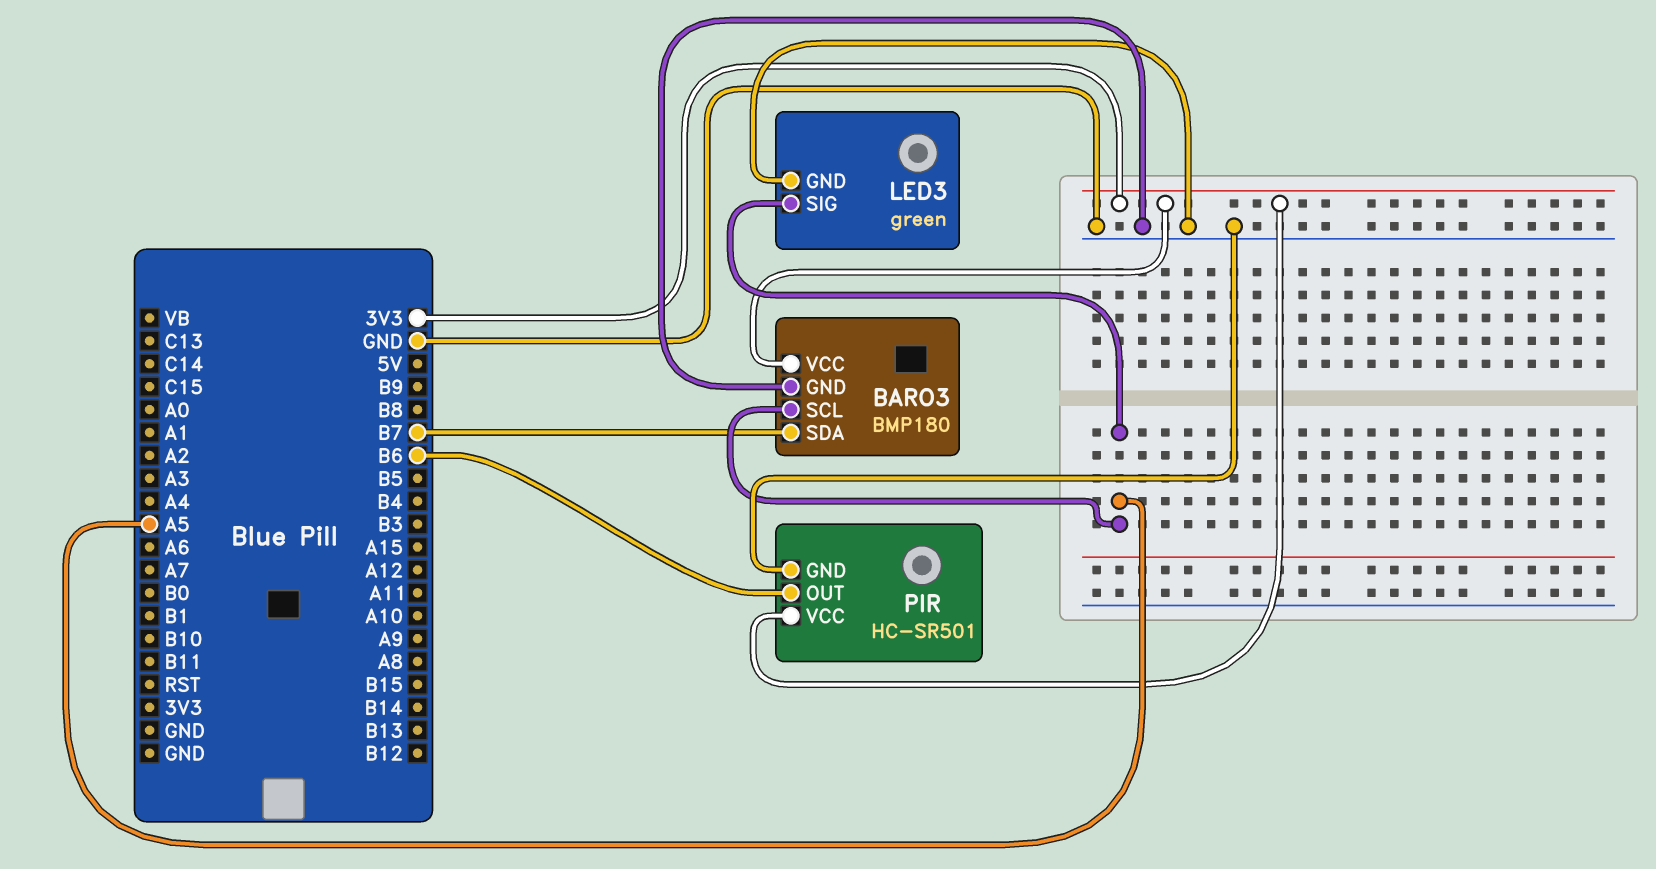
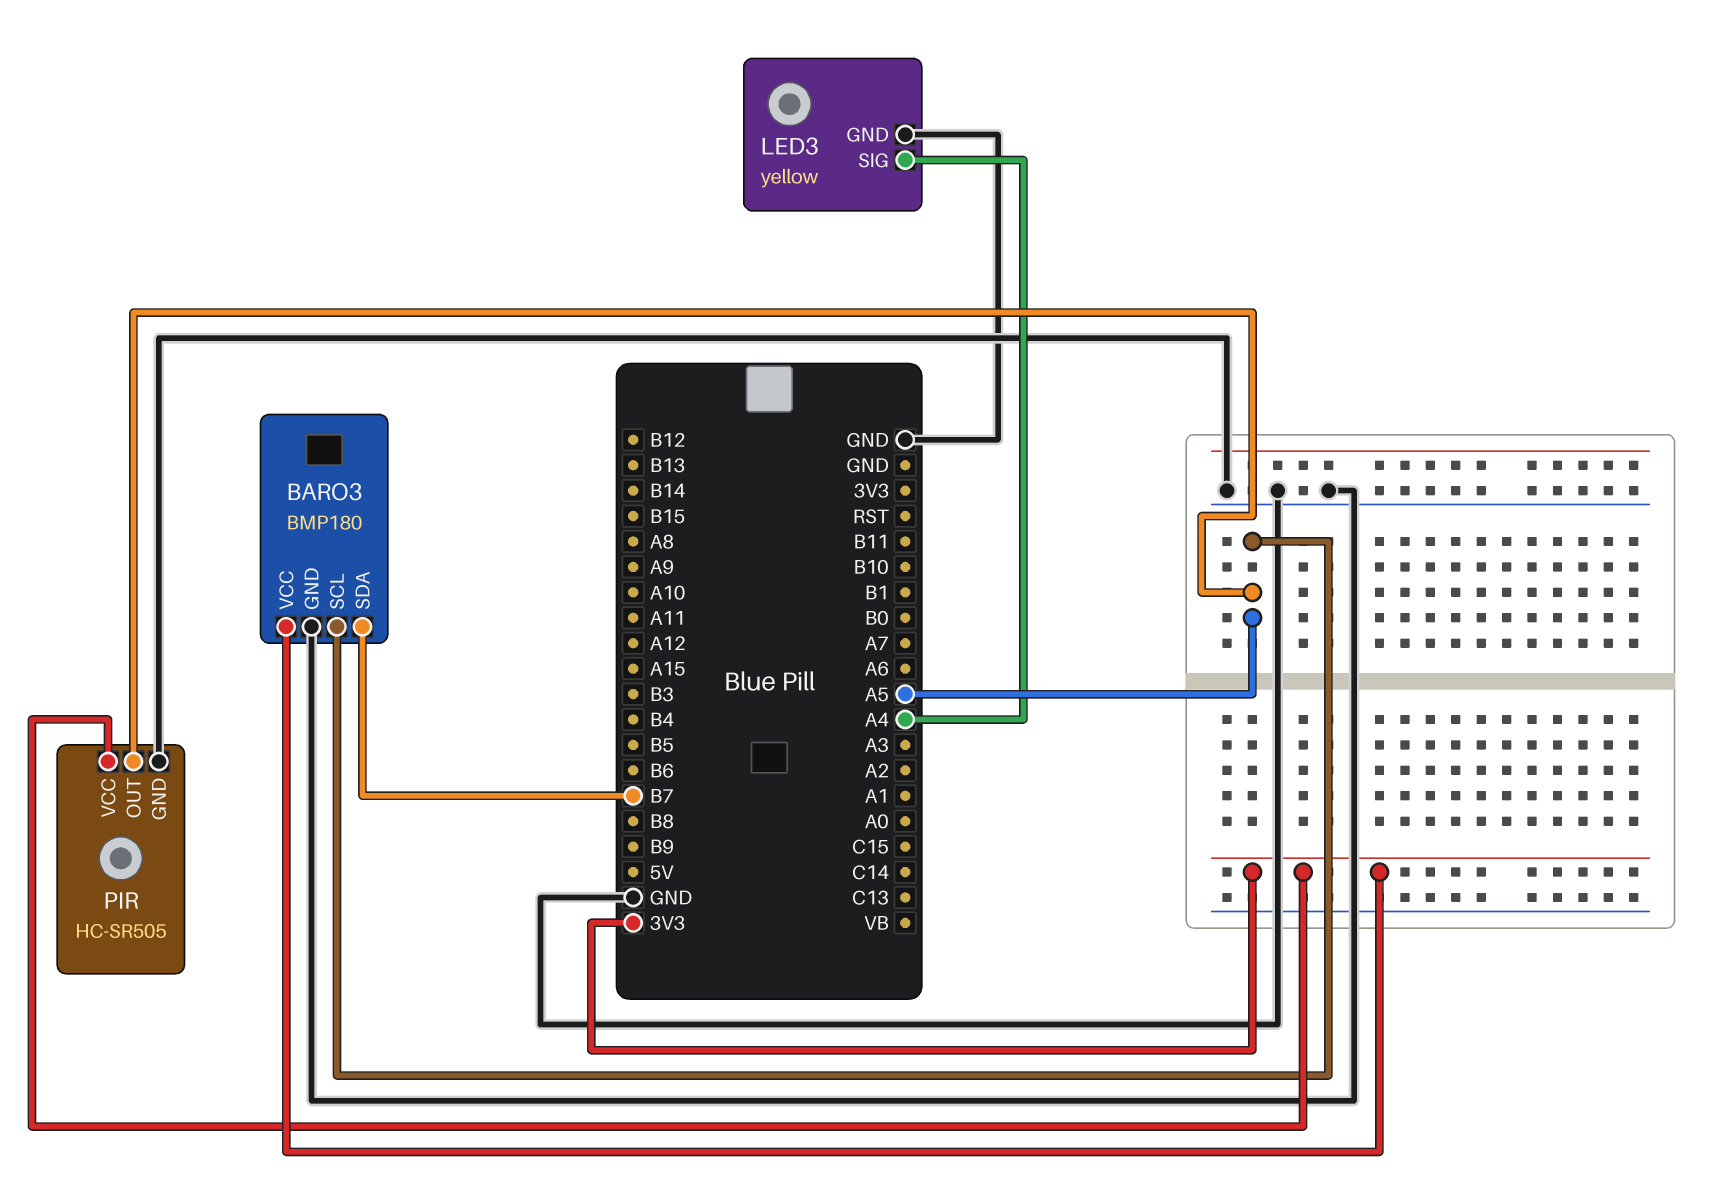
LED3: green -> yellow
LED3 pin SIG: A5 -> A4
PIR: HC-SR501 -> HC-SR505
PIR pin OUT: B6 -> A5

